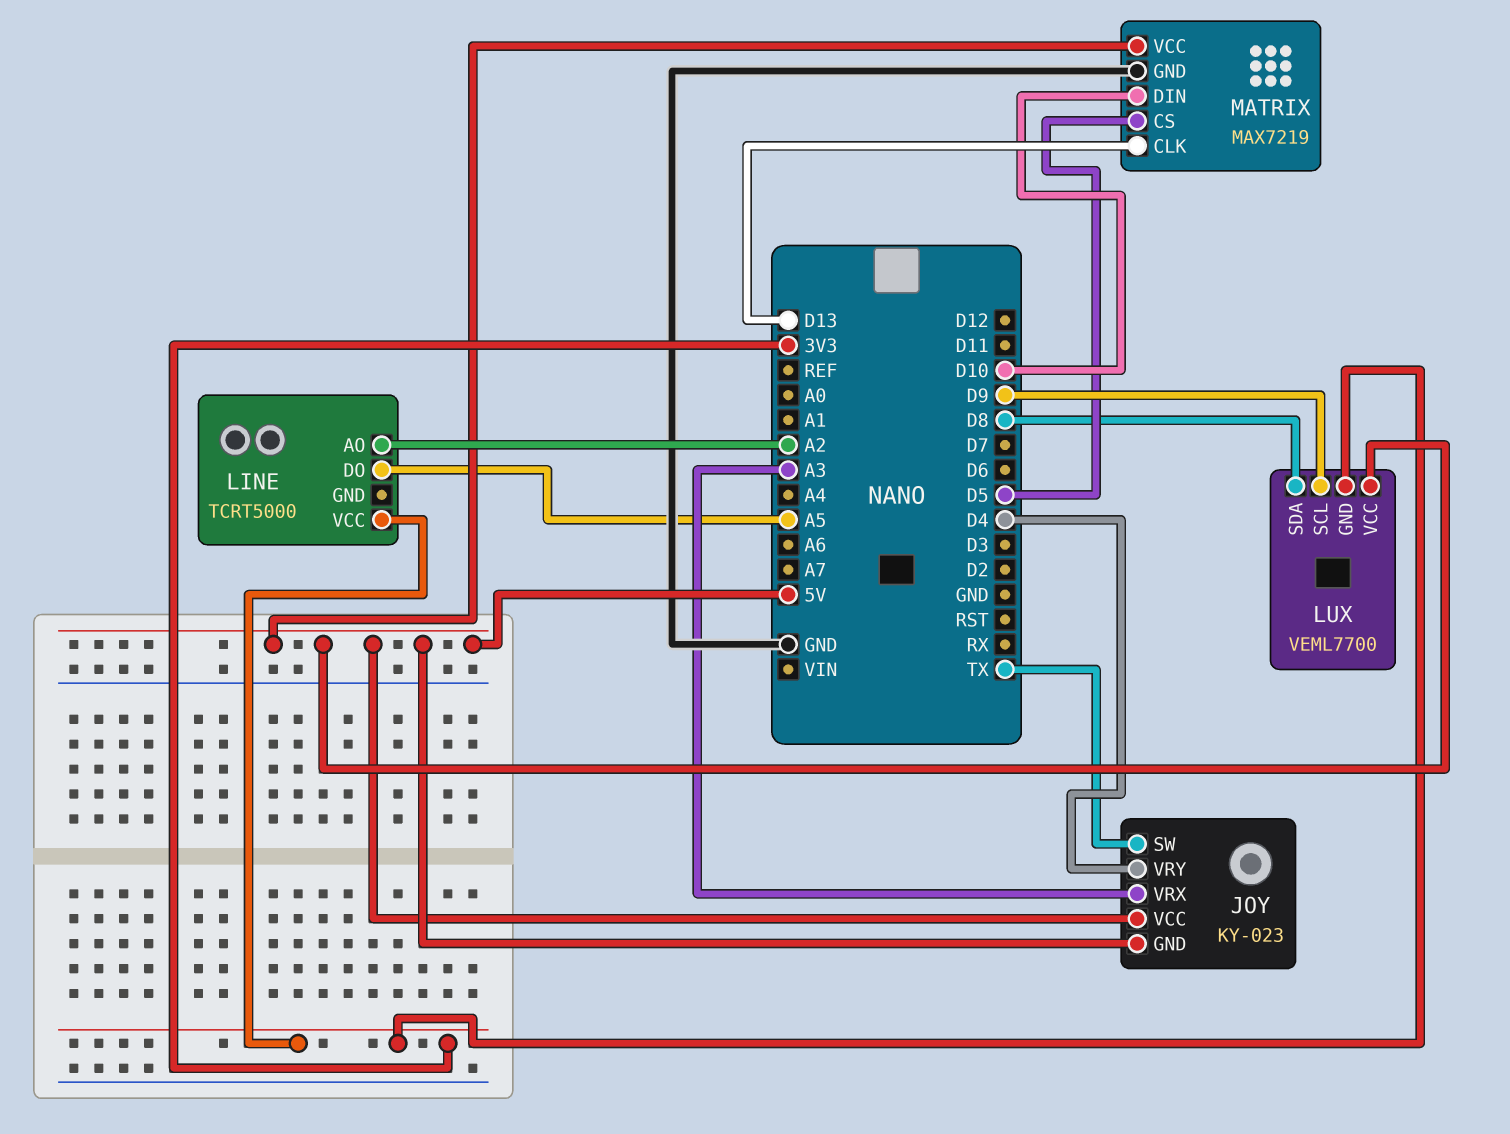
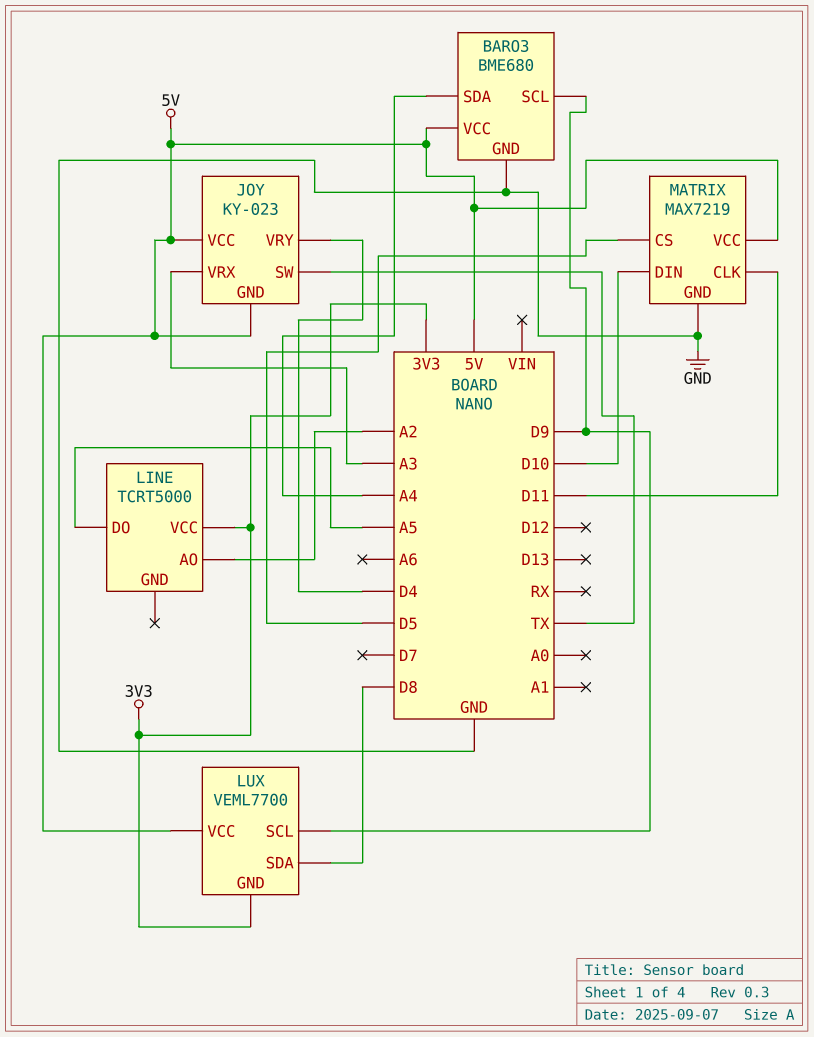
BARO3: none -> BME680
BARO3 pin GND: none -> GND
BARO3 pin SCL: none -> D9
BARO3 pin SDA: none -> A4
BARO3 pin VCC: none -> 5V
MATRIX pin CLK: D13 -> D11

